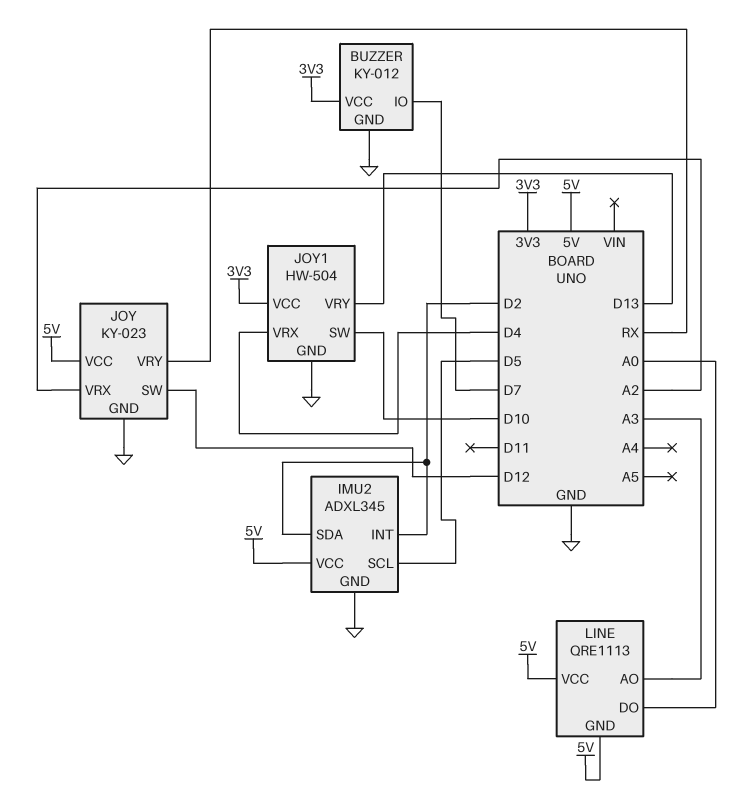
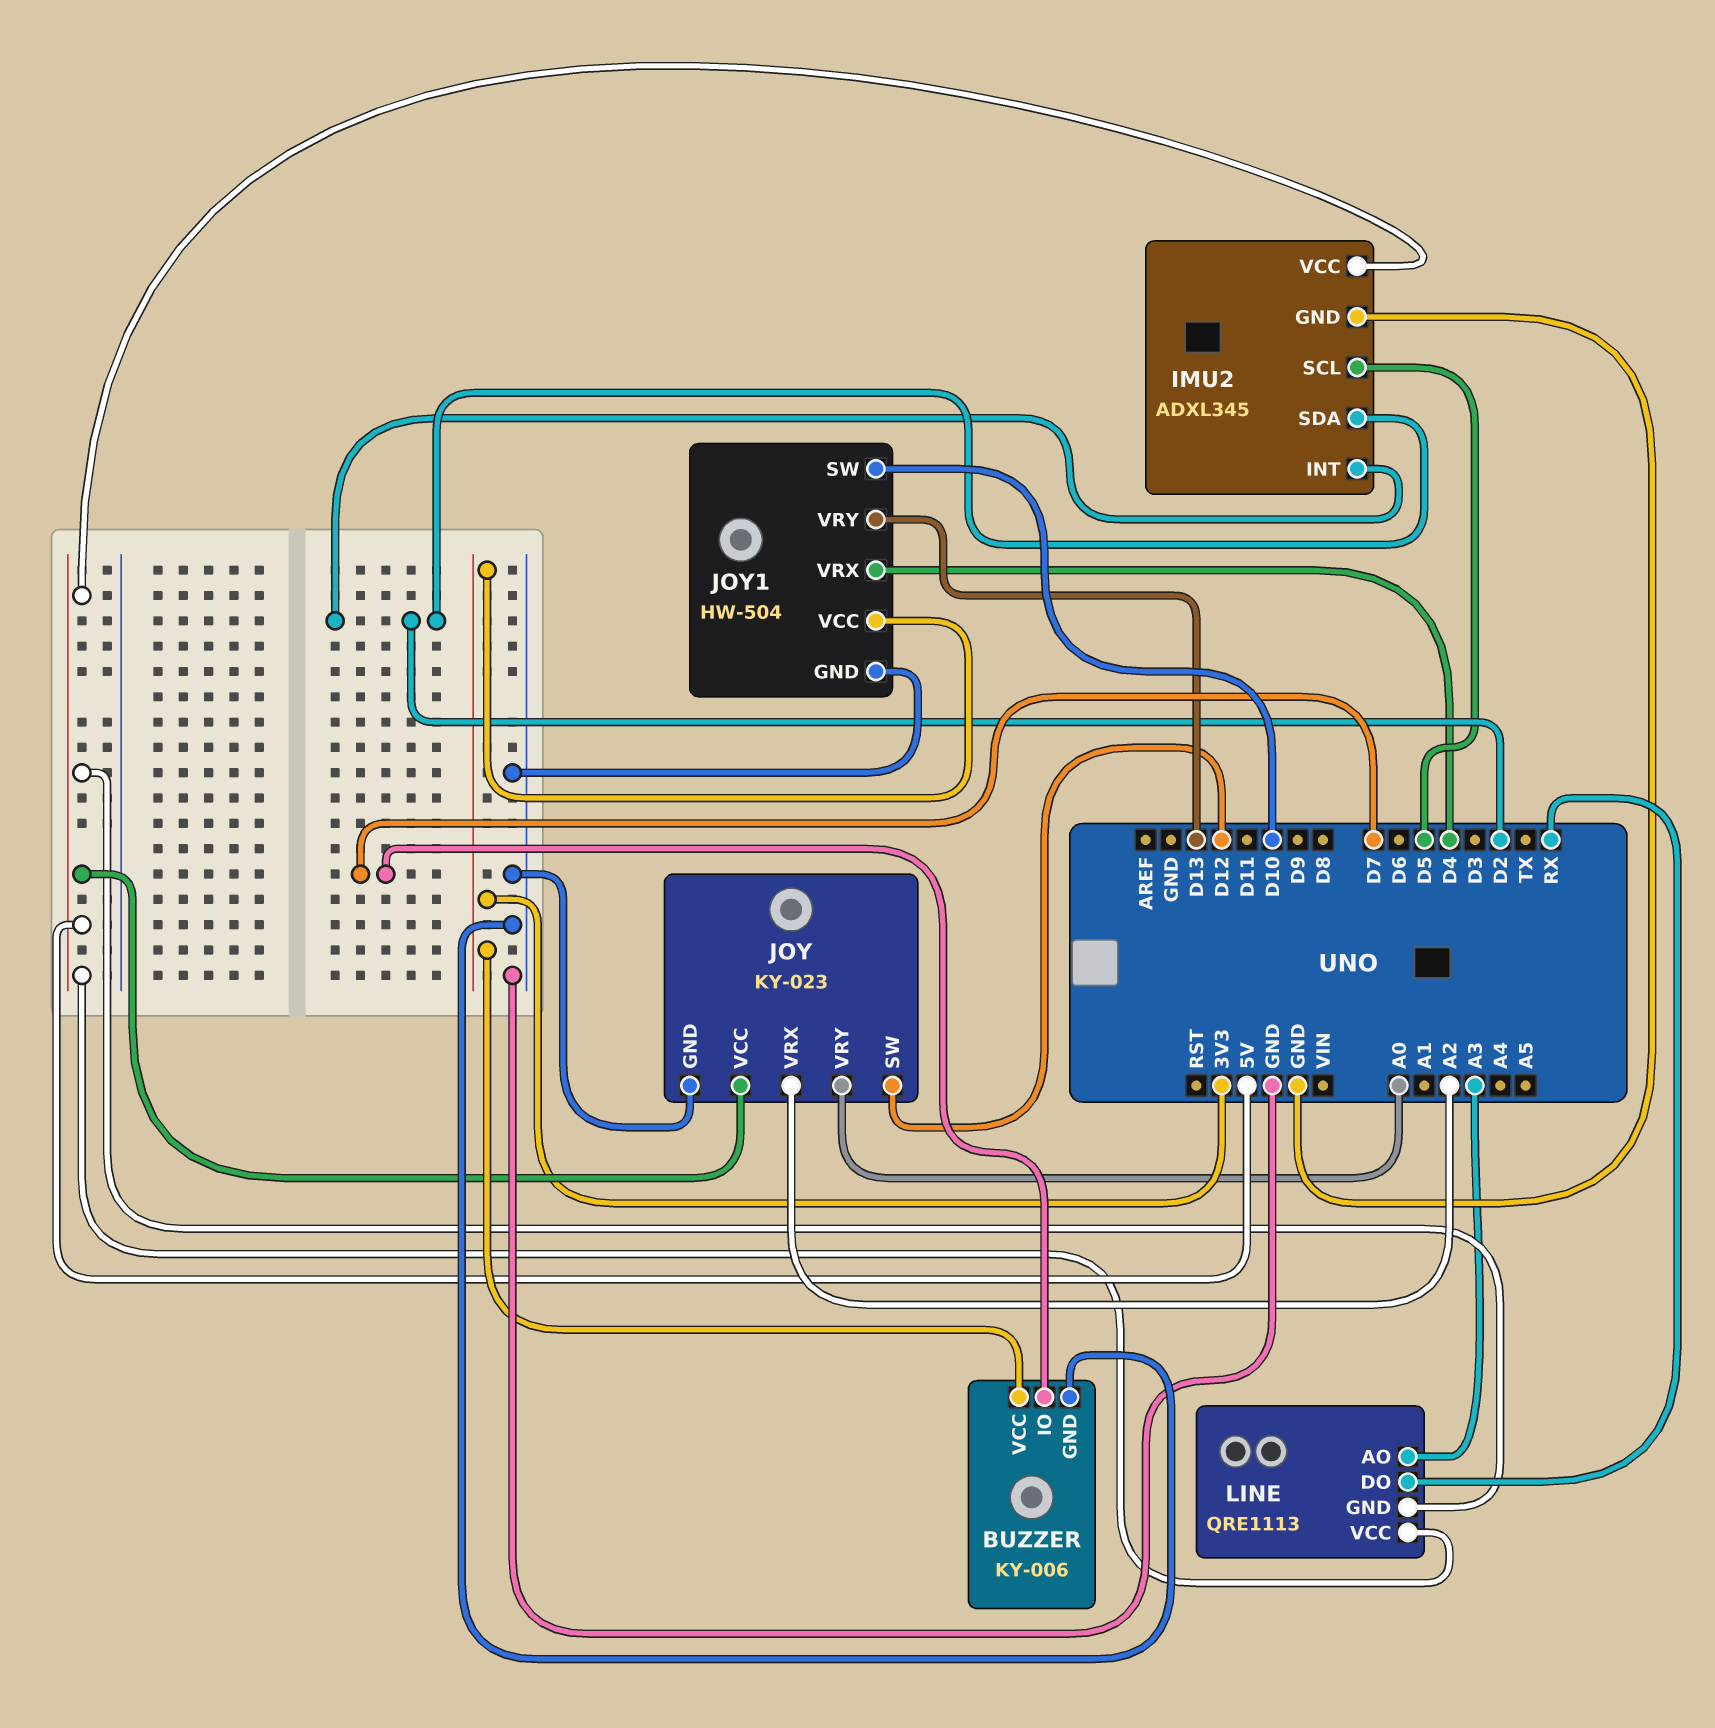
BUZZER: KY-012 -> KY-006
JOY pin VRY: RX -> A0
LINE pin DO: A0 -> RX

